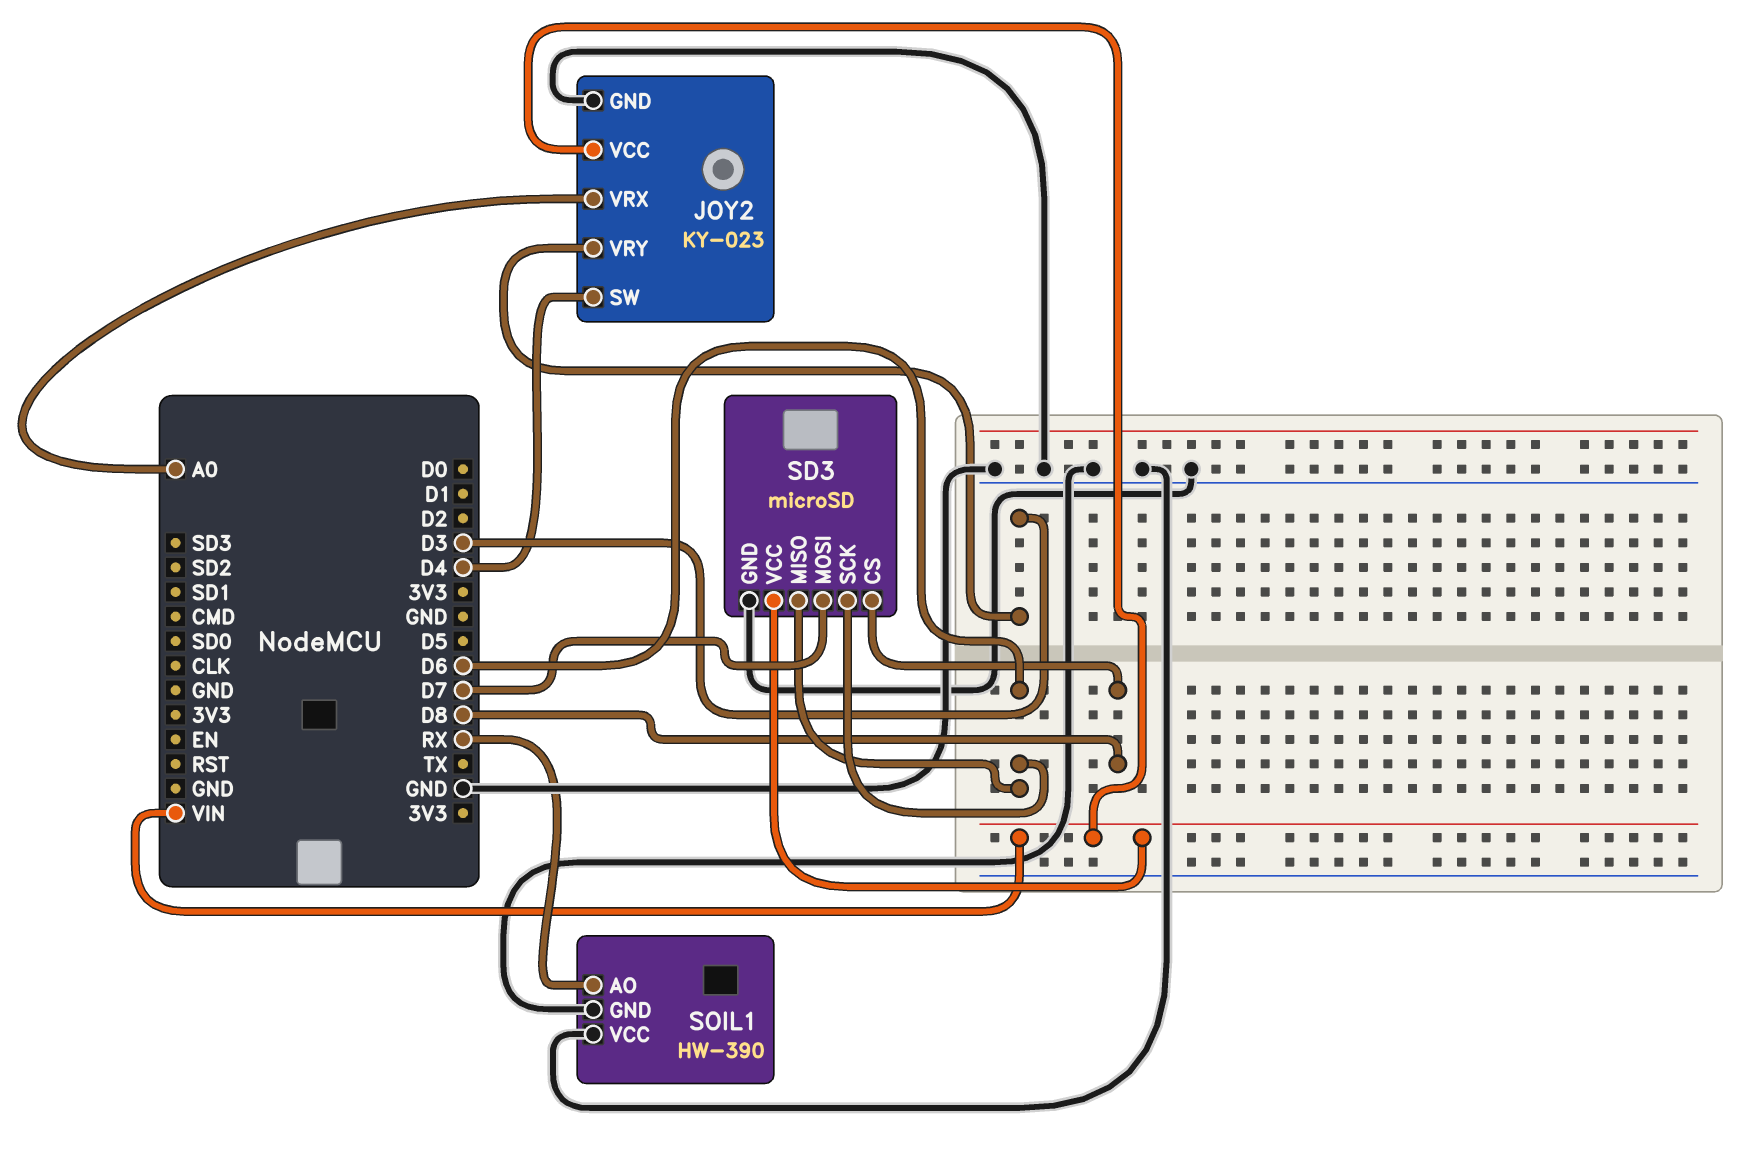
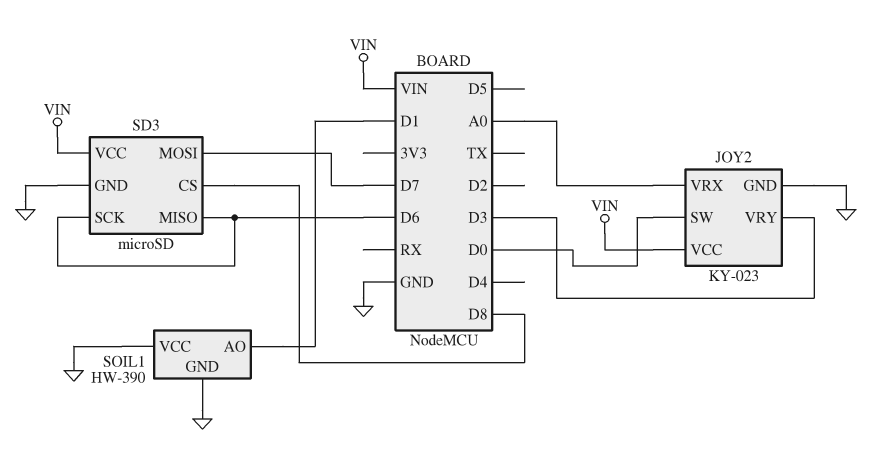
JOY2 pin SW: D4 -> D0
SOIL1 pin AO: RX -> D1

